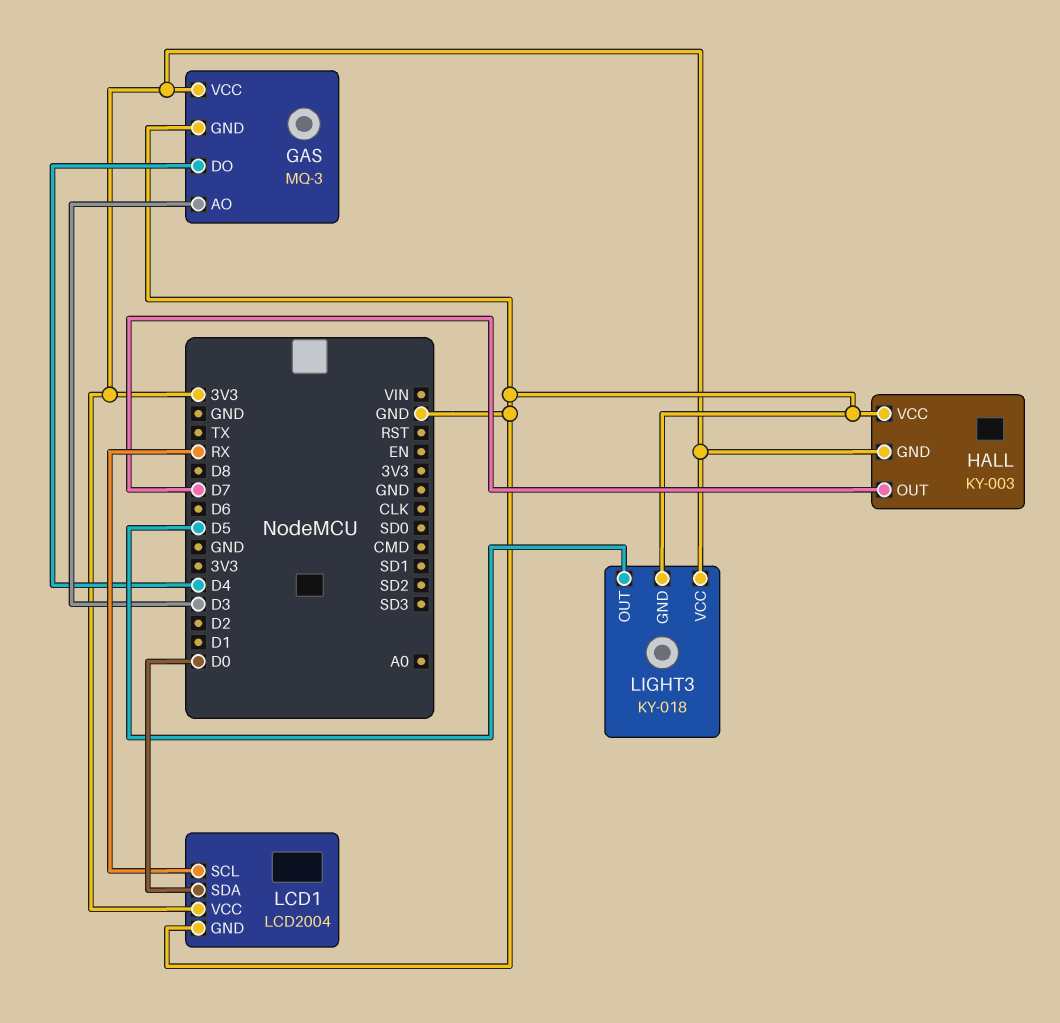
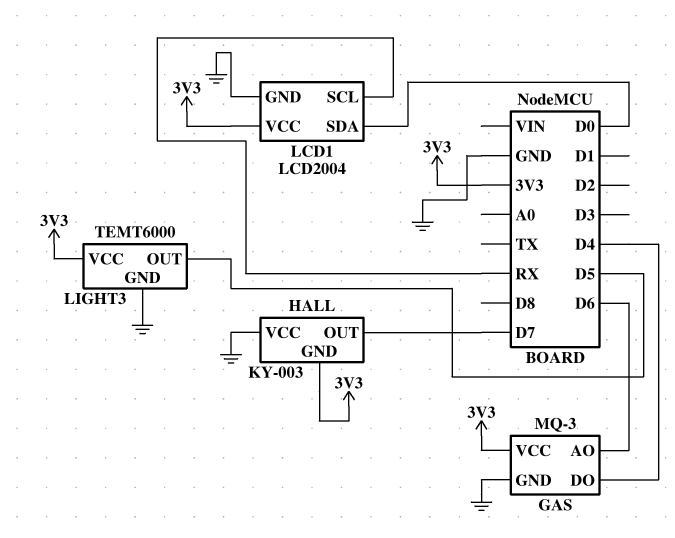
GAS pin AO: D3 -> D6
LIGHT3: KY-018 -> TEMT6000

